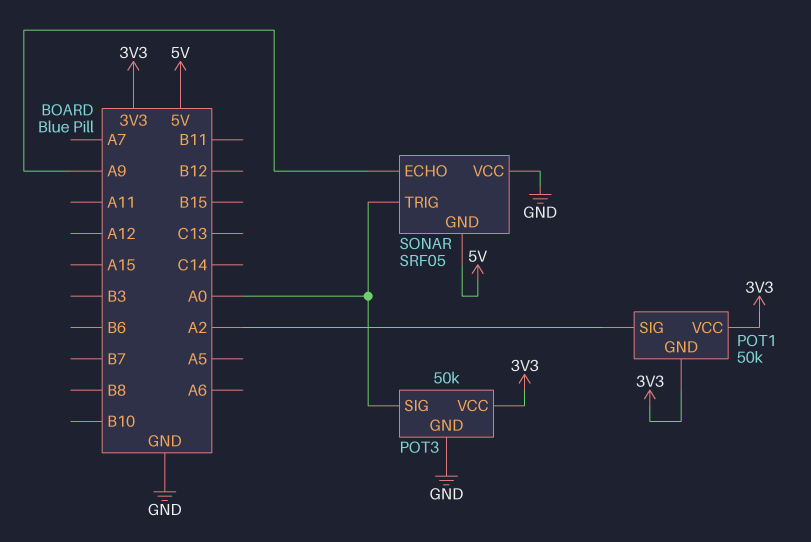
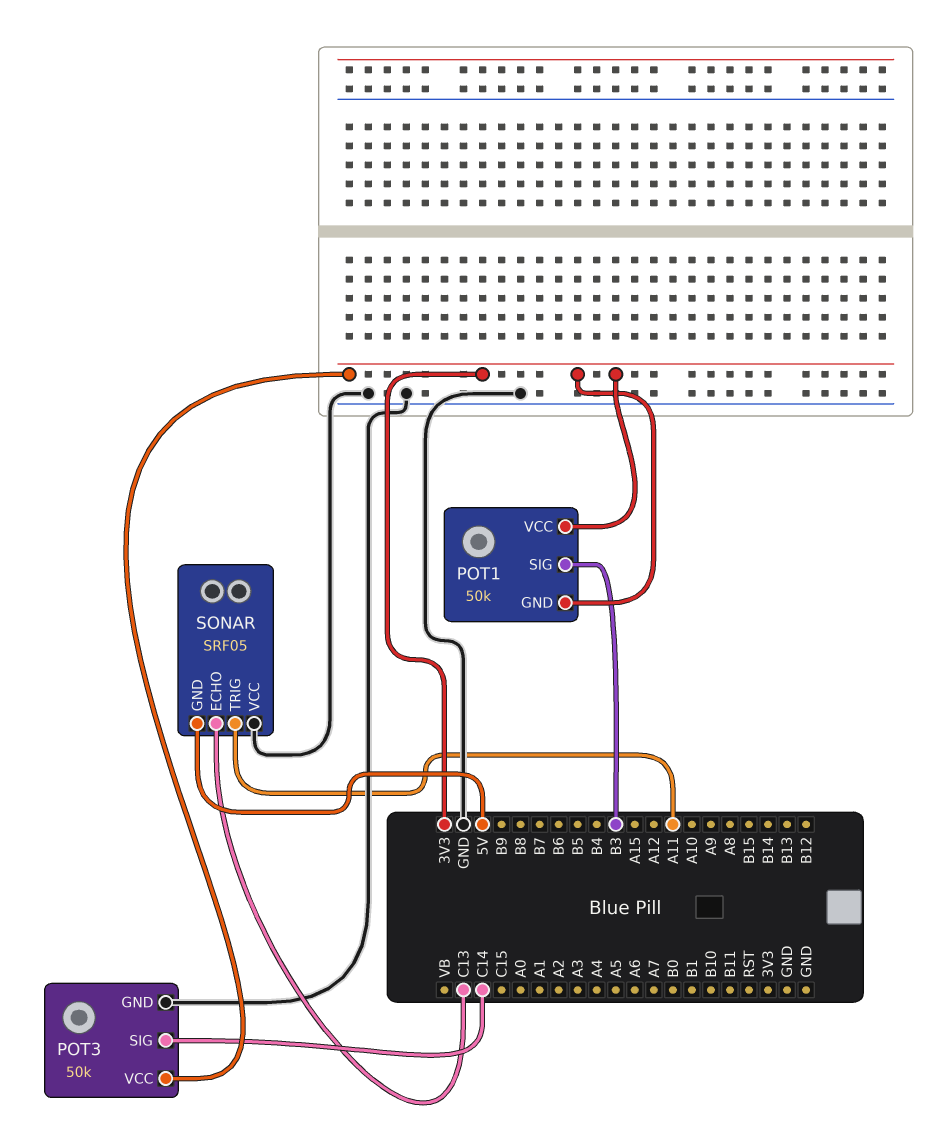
POT1 pin SIG: A2 -> B3
POT3 pin SIG: A0 -> C14
SONAR pin ECHO: A9 -> C13
SONAR pin TRIG: A0 -> A11

